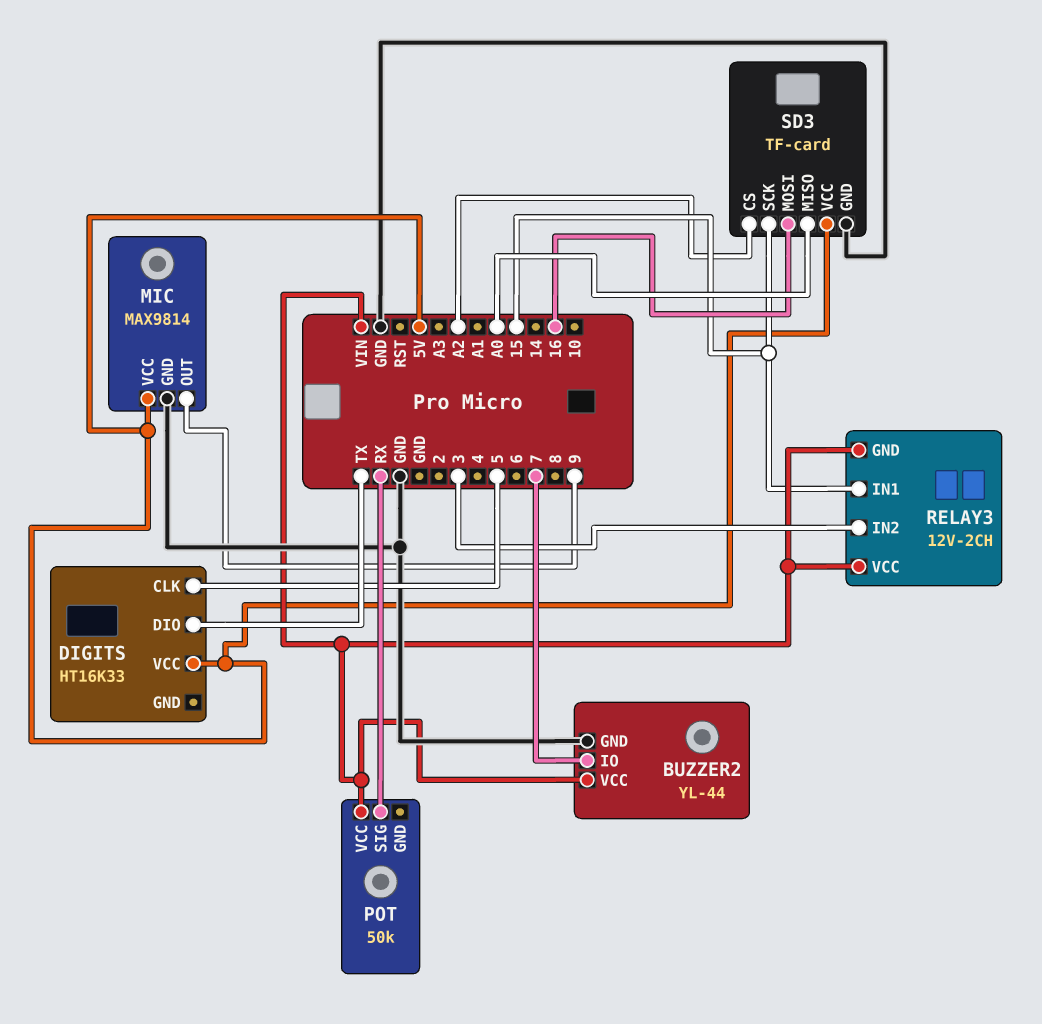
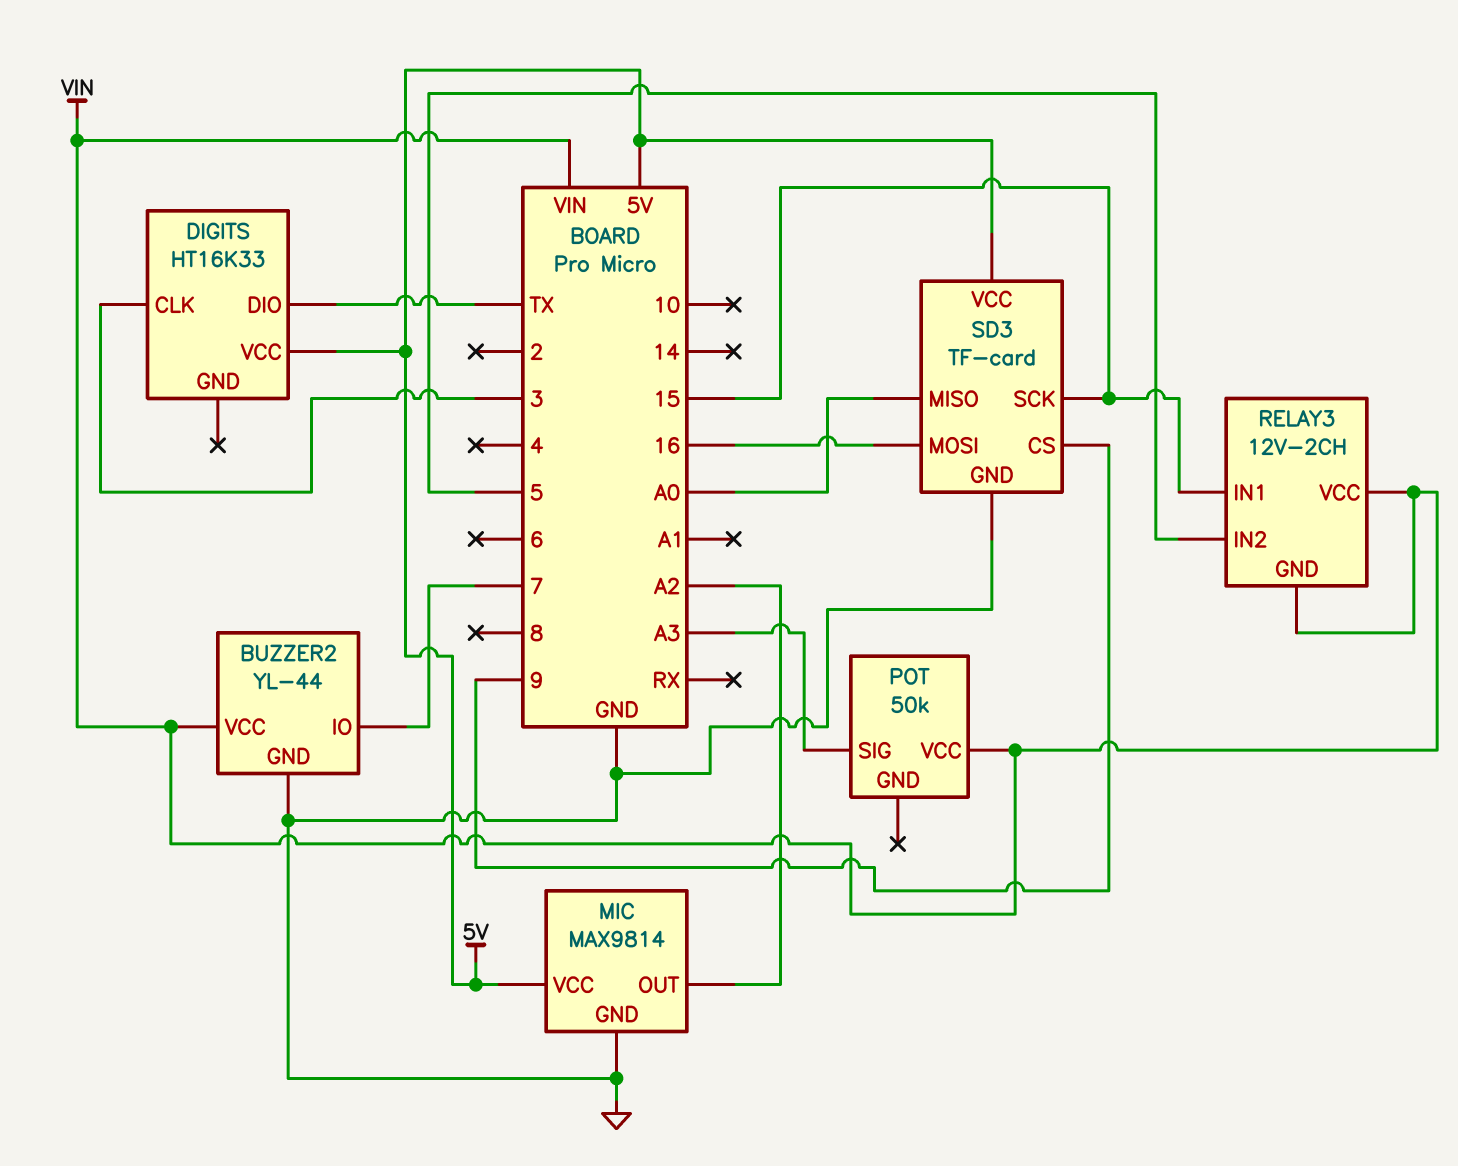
DIGITS pin CLK: 5 -> 3
MIC pin OUT: 9 -> A2
POT pin SIG: RX -> A3
RELAY3 pin IN2: 3 -> 5
SD3 pin CS: A2 -> 9

